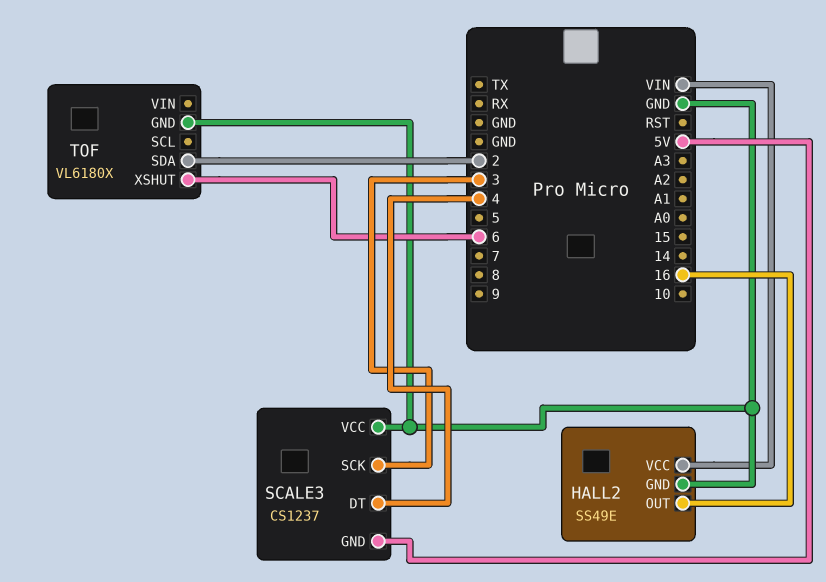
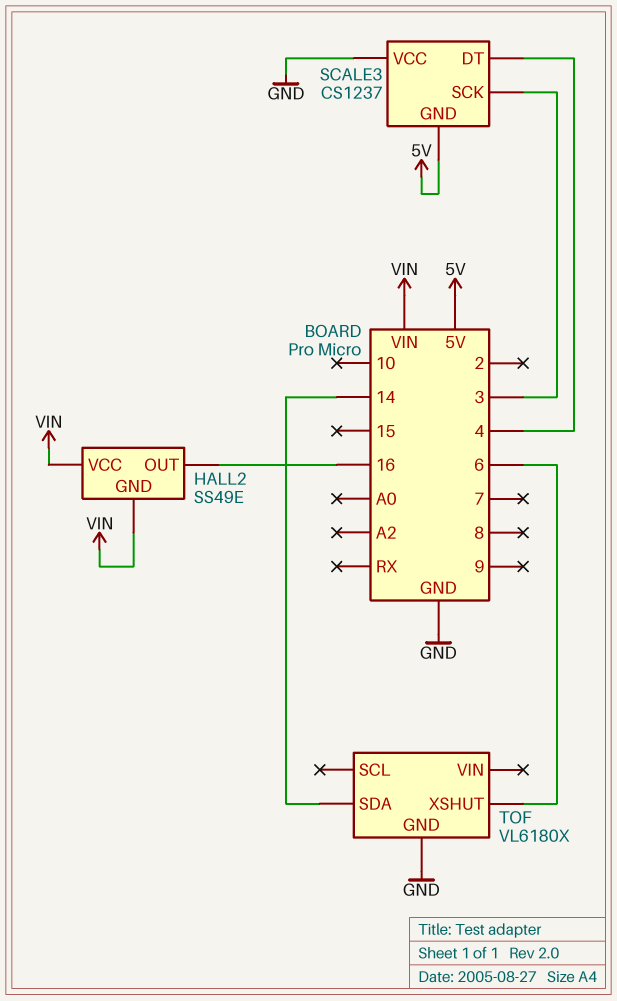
HALL2 pin GND: GND -> VIN
TOF pin SDA: 2 -> 14

